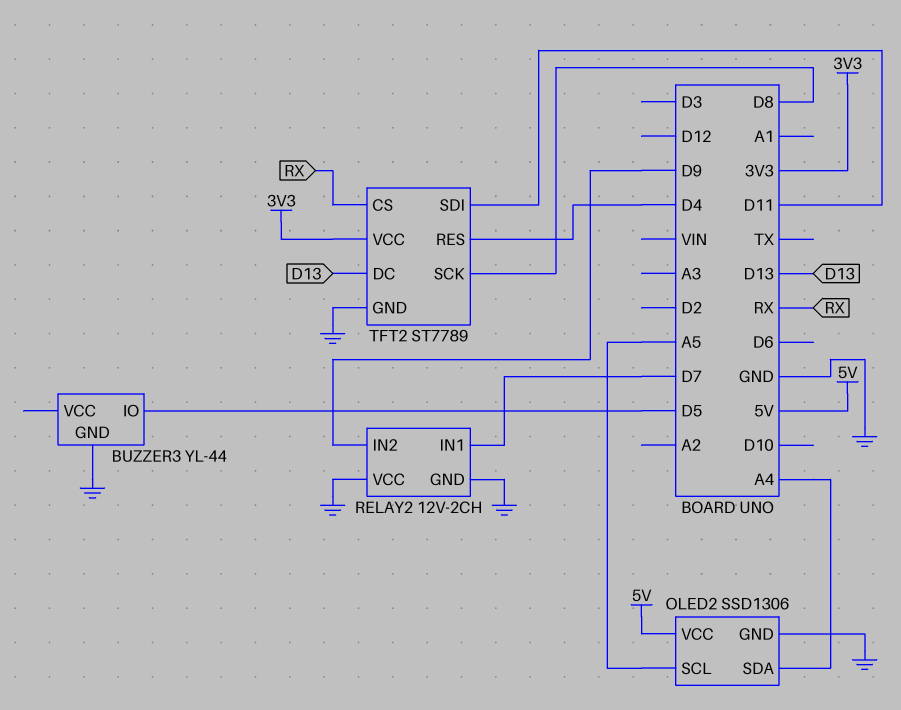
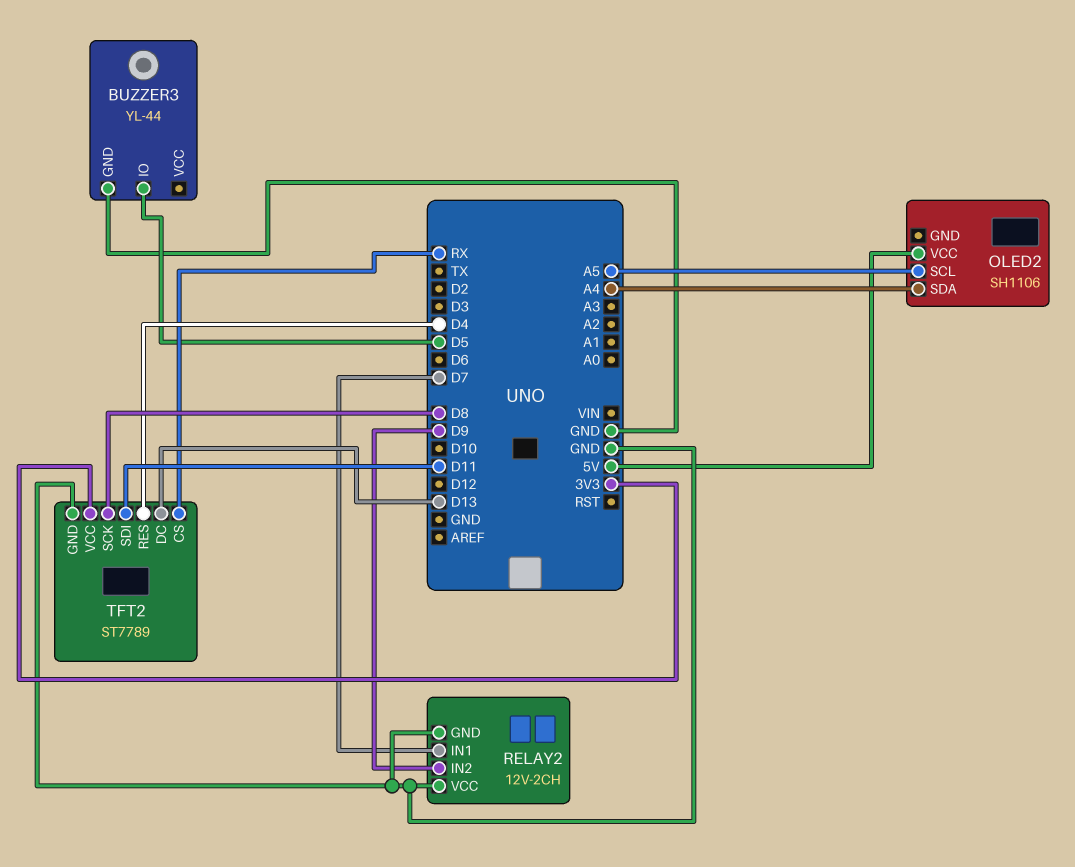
OLED2: SSD1306 -> SH1106
OLED2 pin GND: GND -> none

